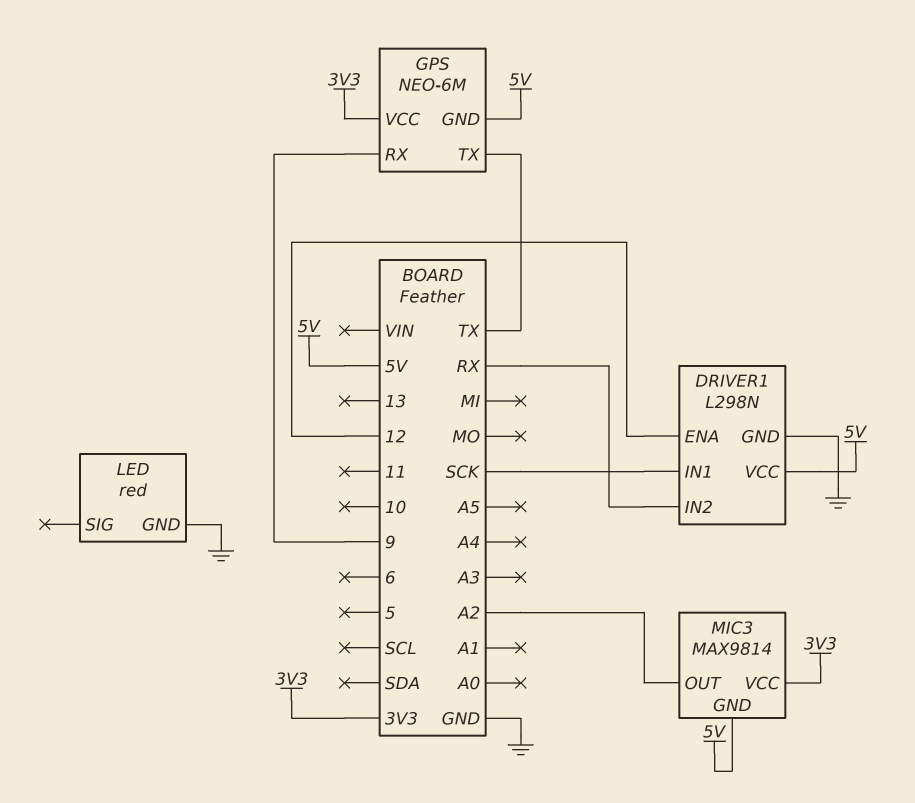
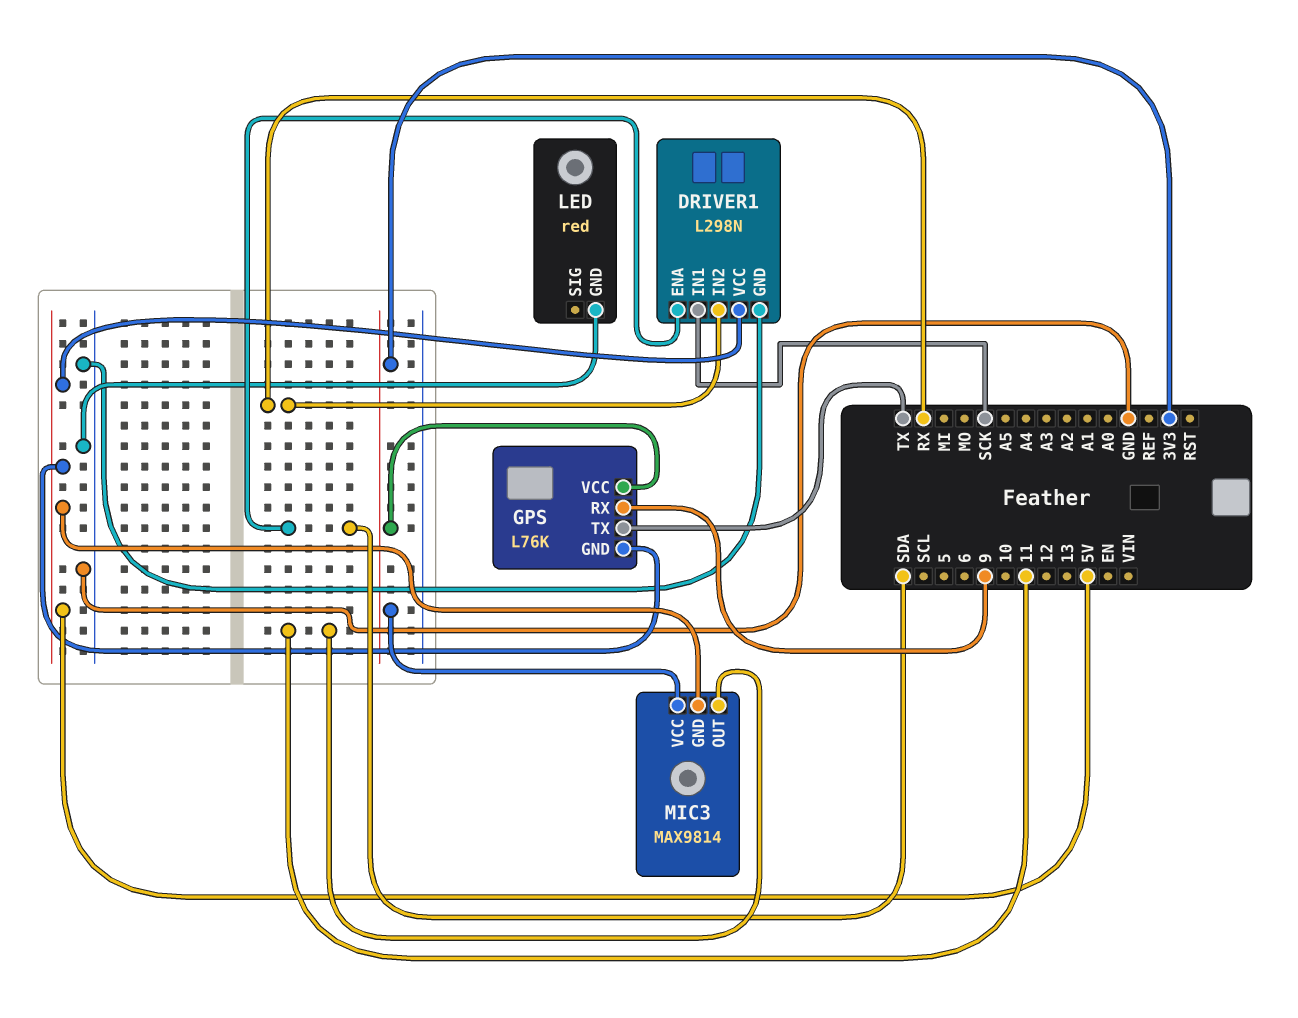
DRIVER1 pin ENA: 12 -> SDA
GPS: NEO-6M -> L76K
MIC3 pin OUT: A2 -> 11

